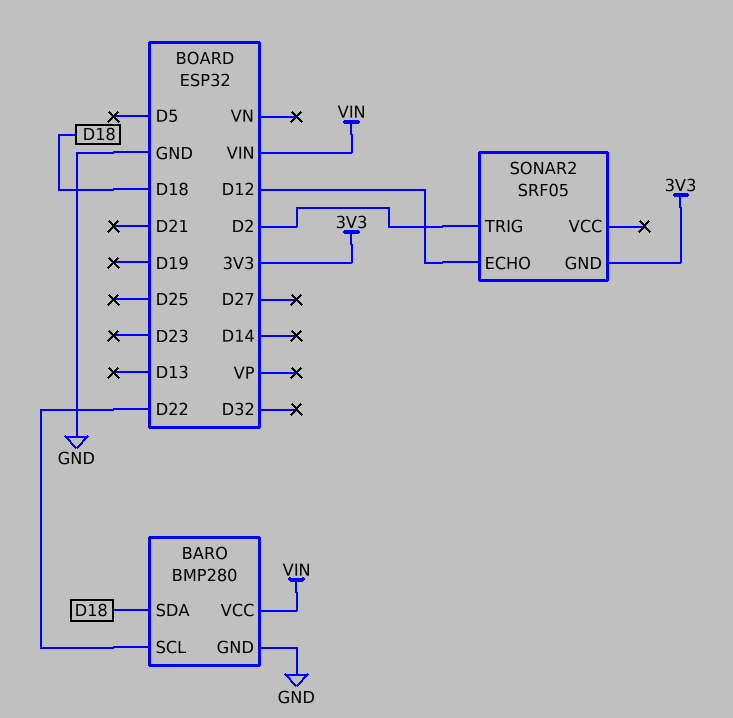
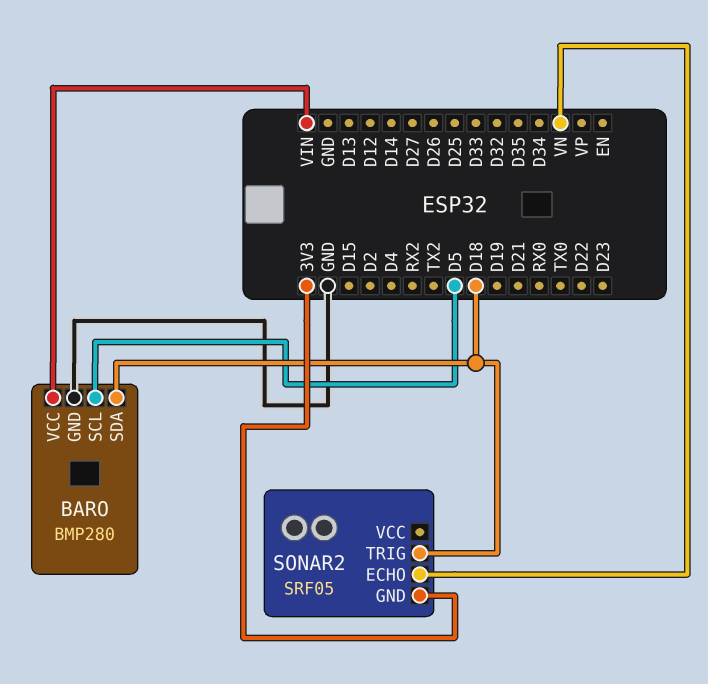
BARO pin SCL: D22 -> D5
SONAR2 pin ECHO: D12 -> VN
SONAR2 pin TRIG: D2 -> D18

